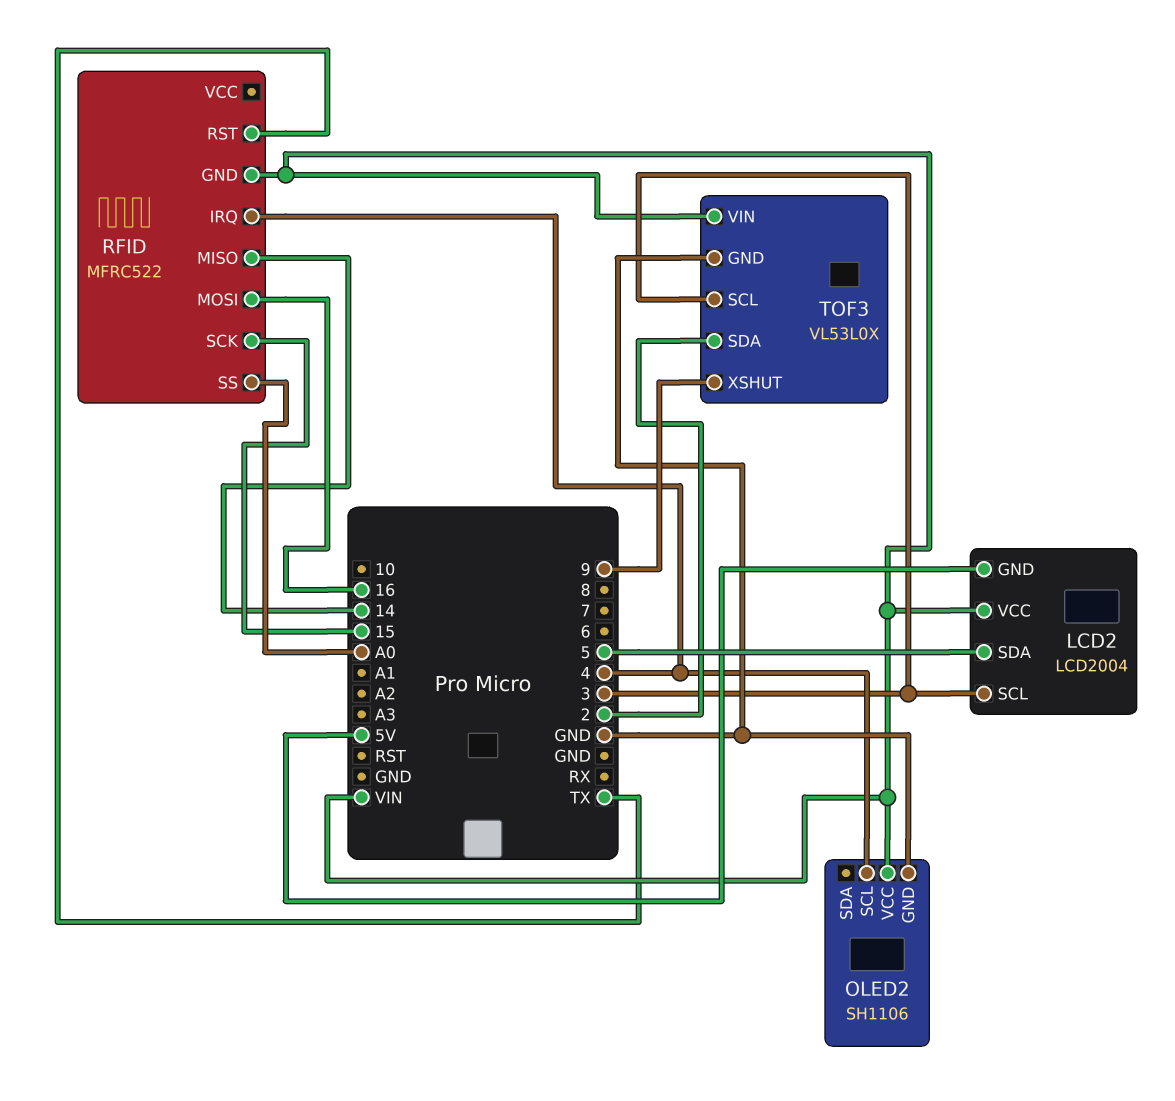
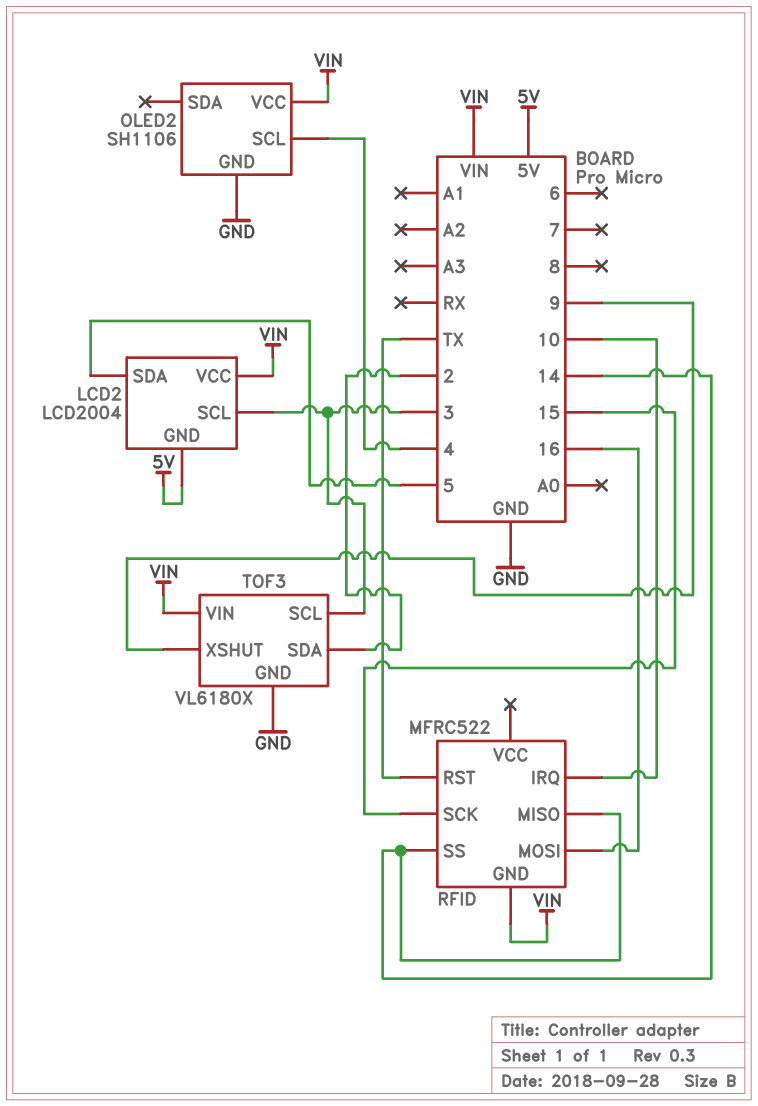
RFID pin IRQ: 4 -> 10
RFID pin SS: A0 -> 14
TOF3: VL53L0X -> VL6180X

